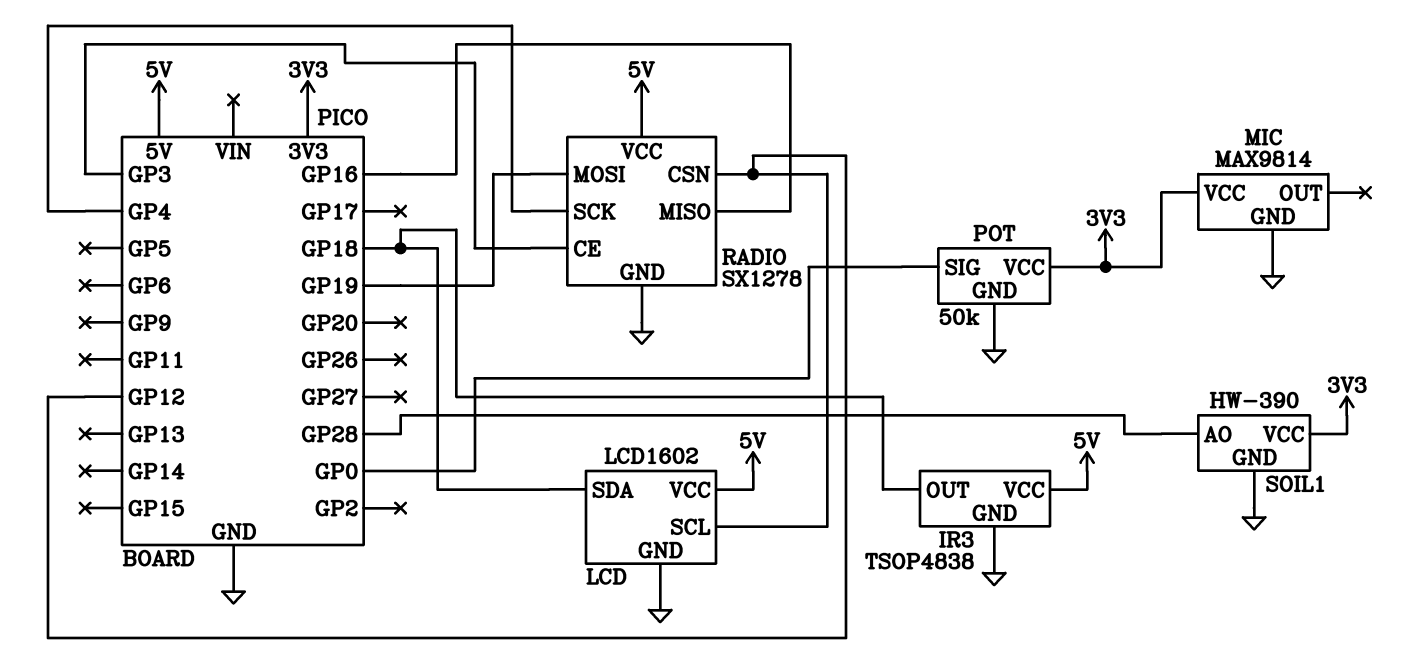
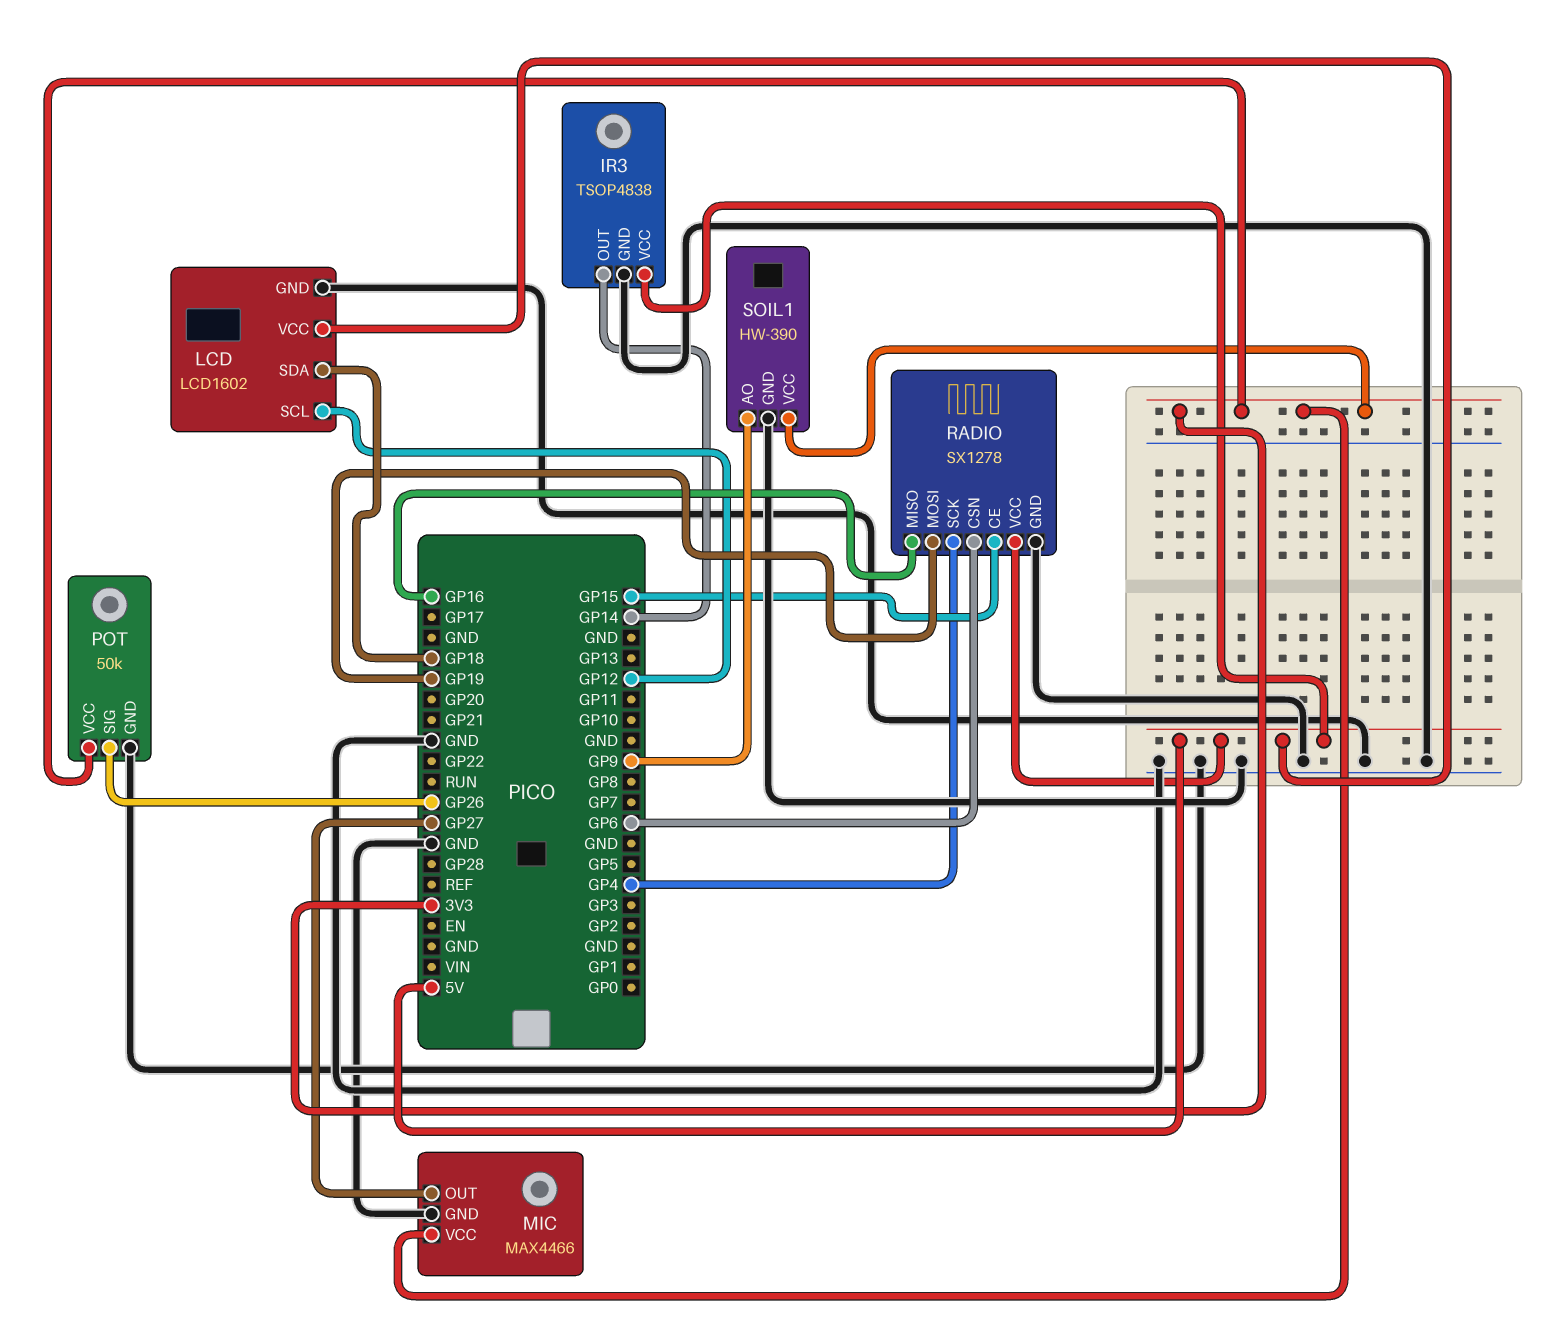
IR3 pin OUT: GP18 -> GP14
MIC: MAX9814 -> MAX4466
MIC pin OUT: none -> GP27
POT pin SIG: GP0 -> GP26
RADIO pin CE: GP3 -> GP15
RADIO pin CSN: GP12 -> GP6
SOIL1 pin AO: GP28 -> GP9

